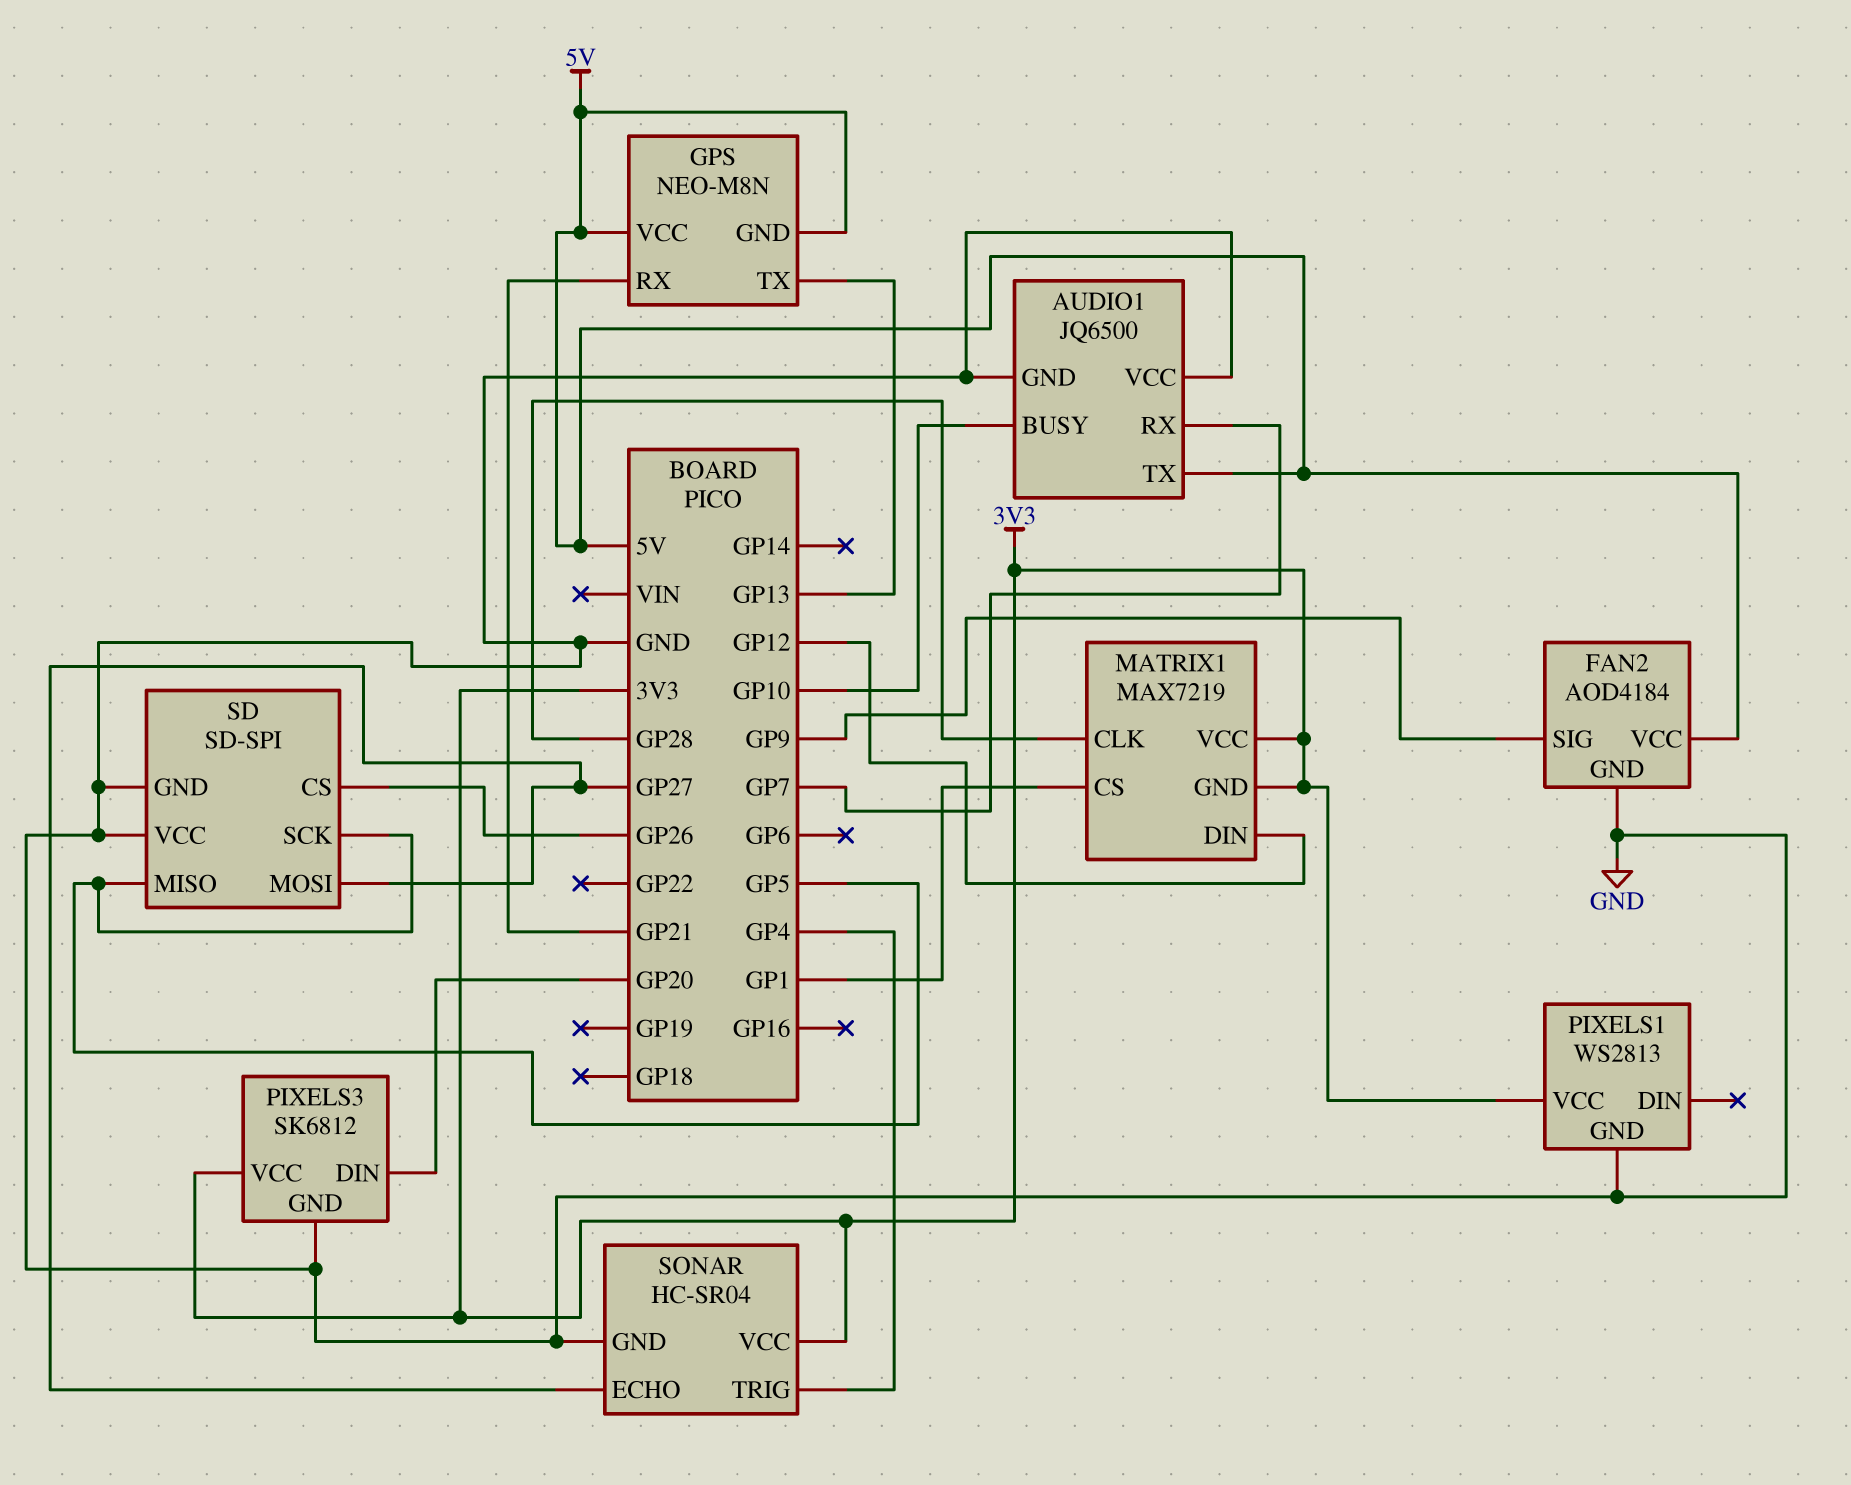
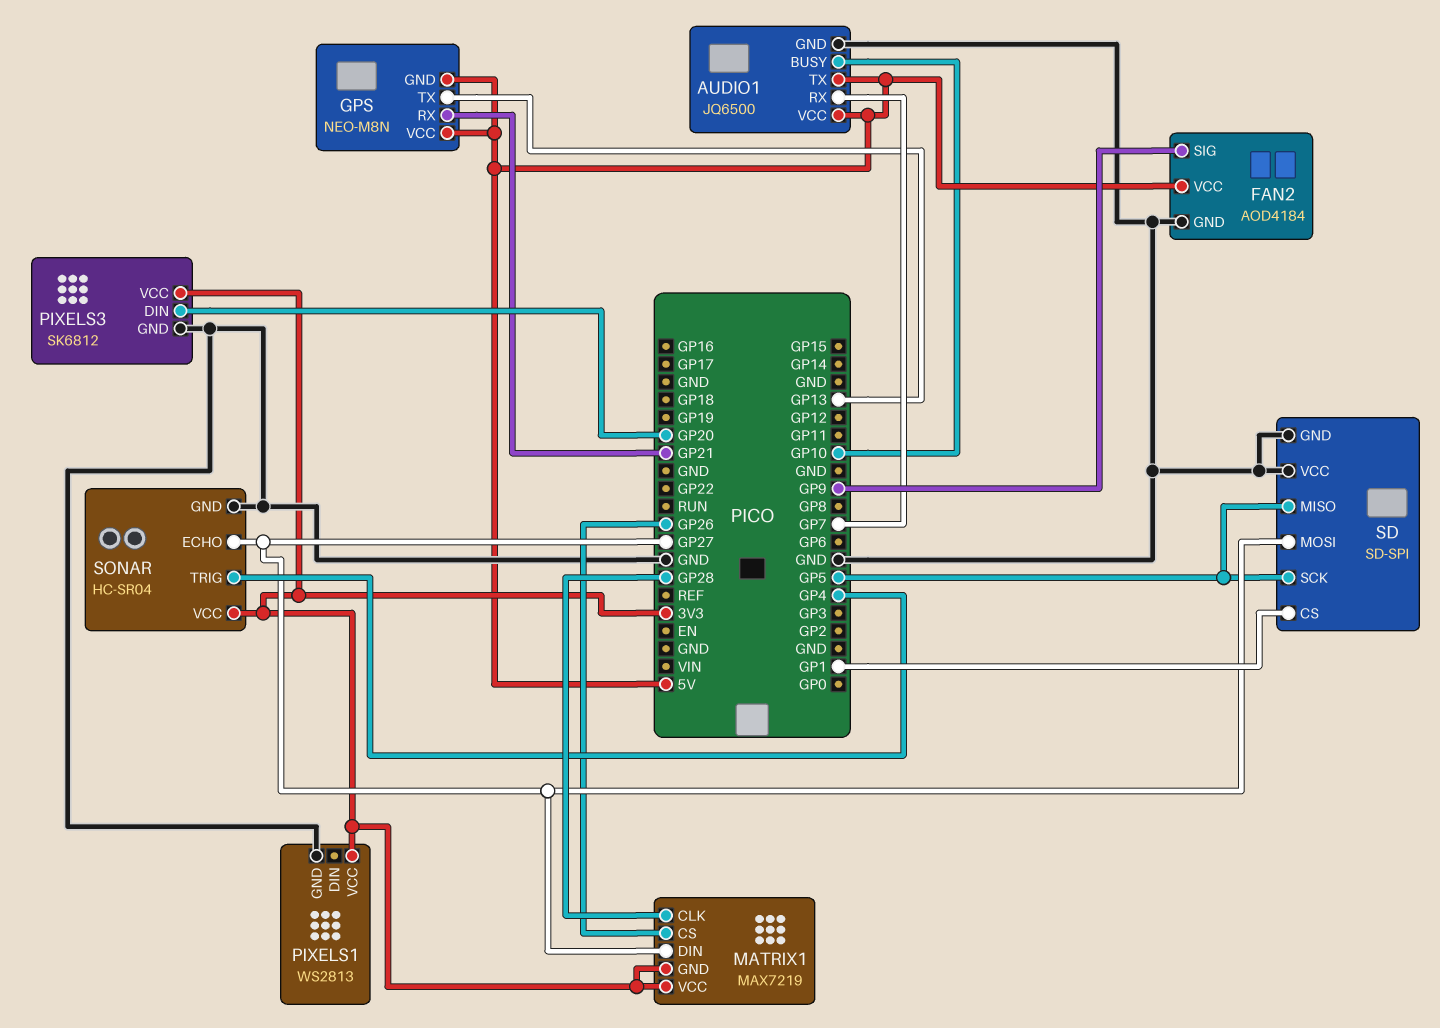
AUDIO1 pin VCC: GND -> 5V
MATRIX1 pin CS: GP1 -> GP26
MATRIX1 pin DIN: GP12 -> GP27
SD pin CS: GP26 -> GP1

